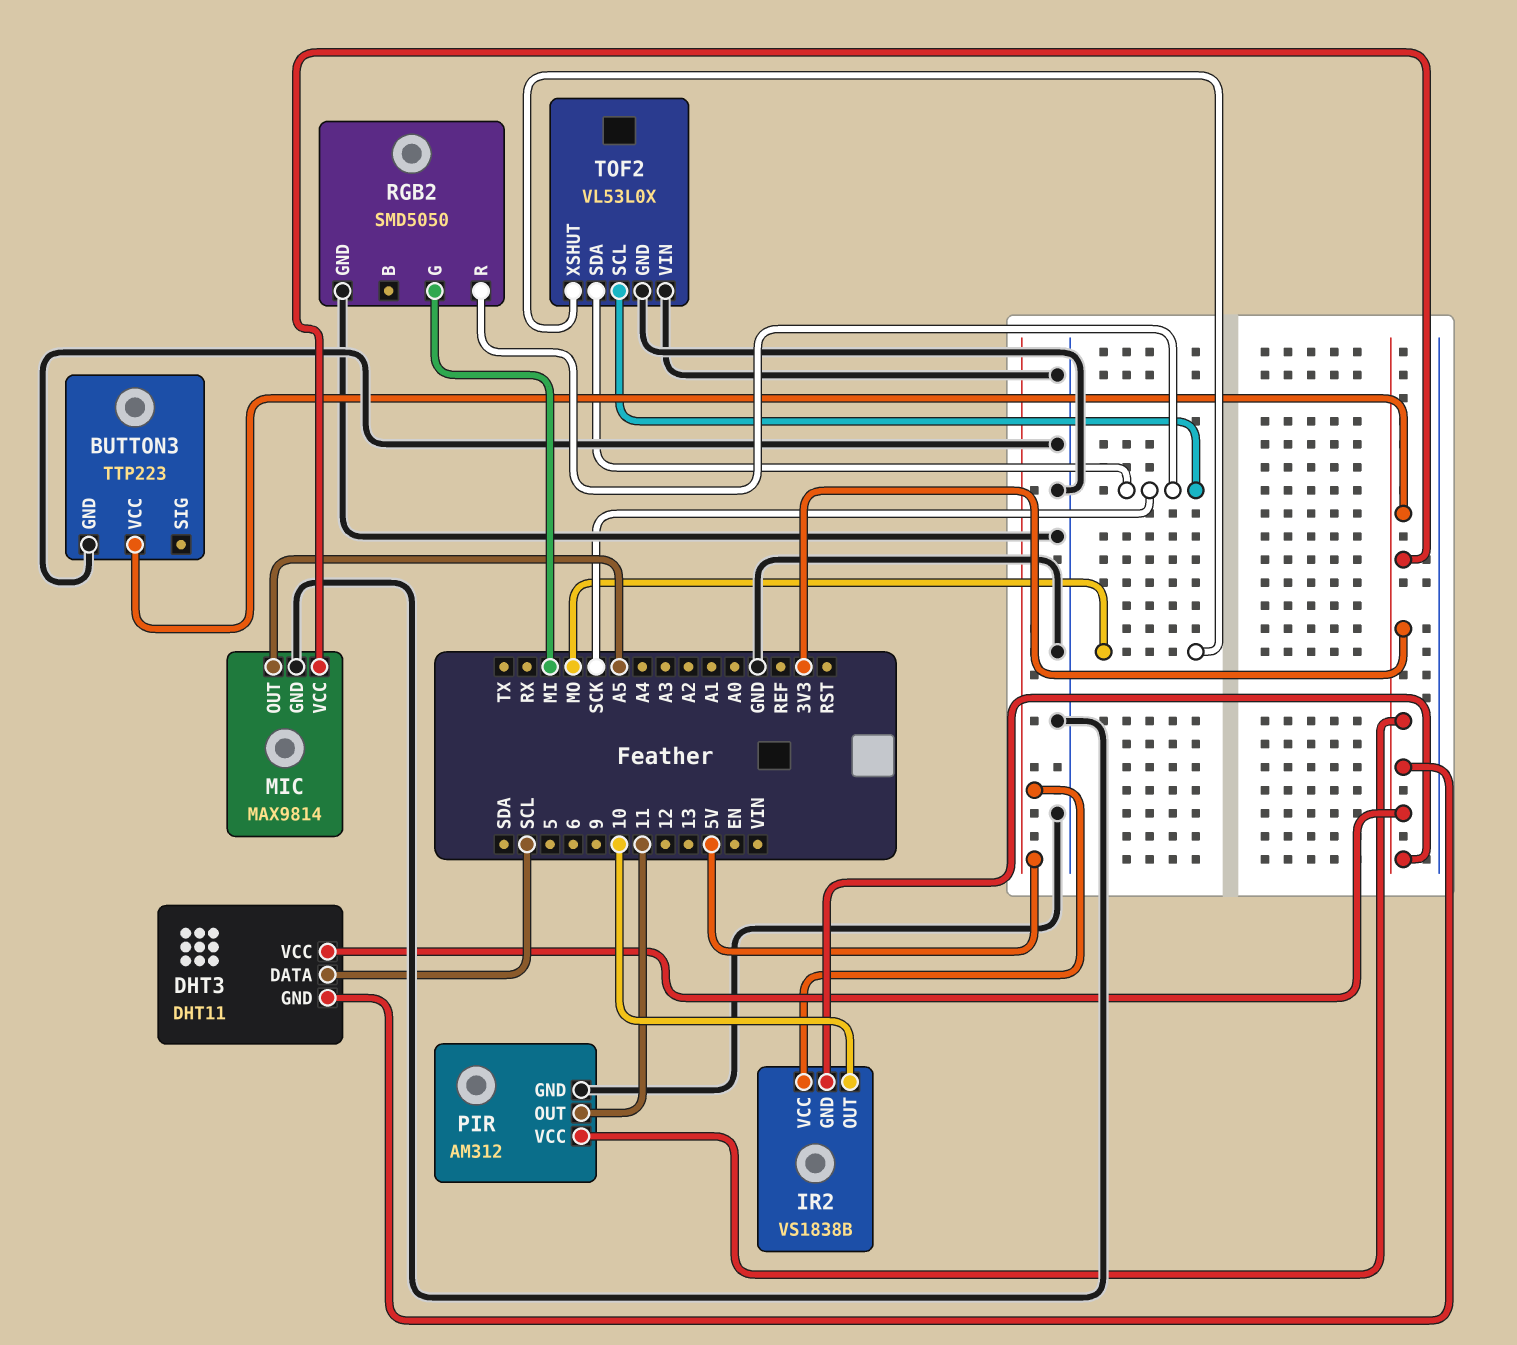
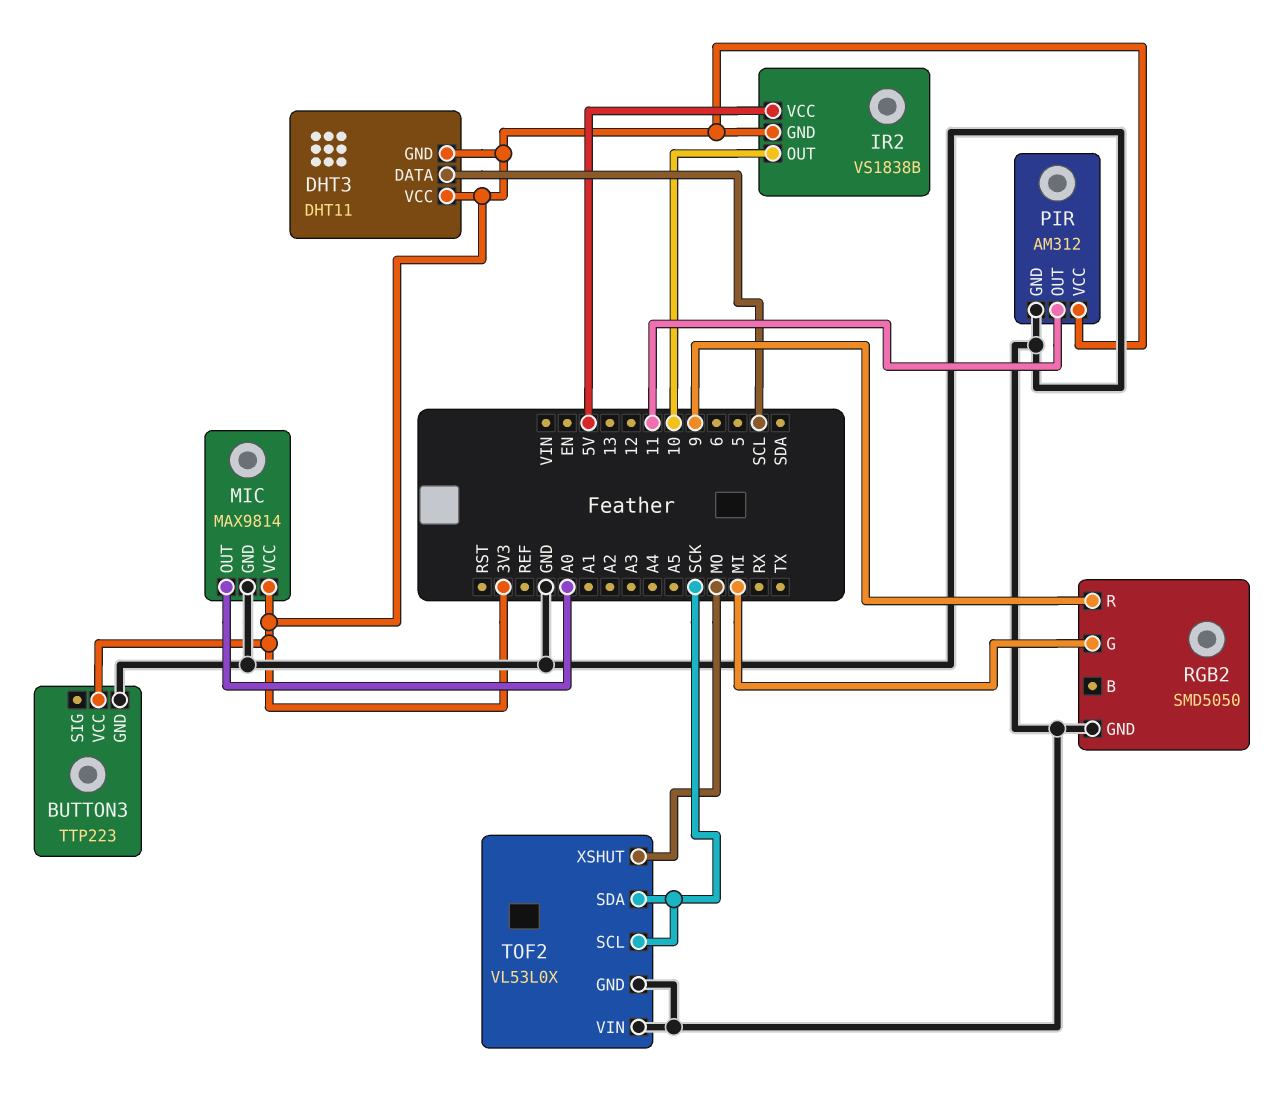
MIC pin OUT: A5 -> A0
RGB2 pin R: SCK -> 9

